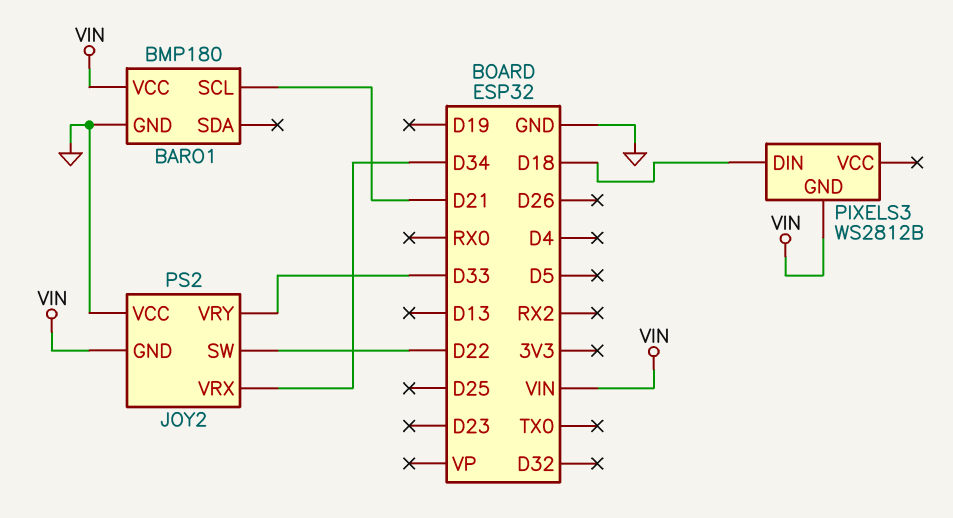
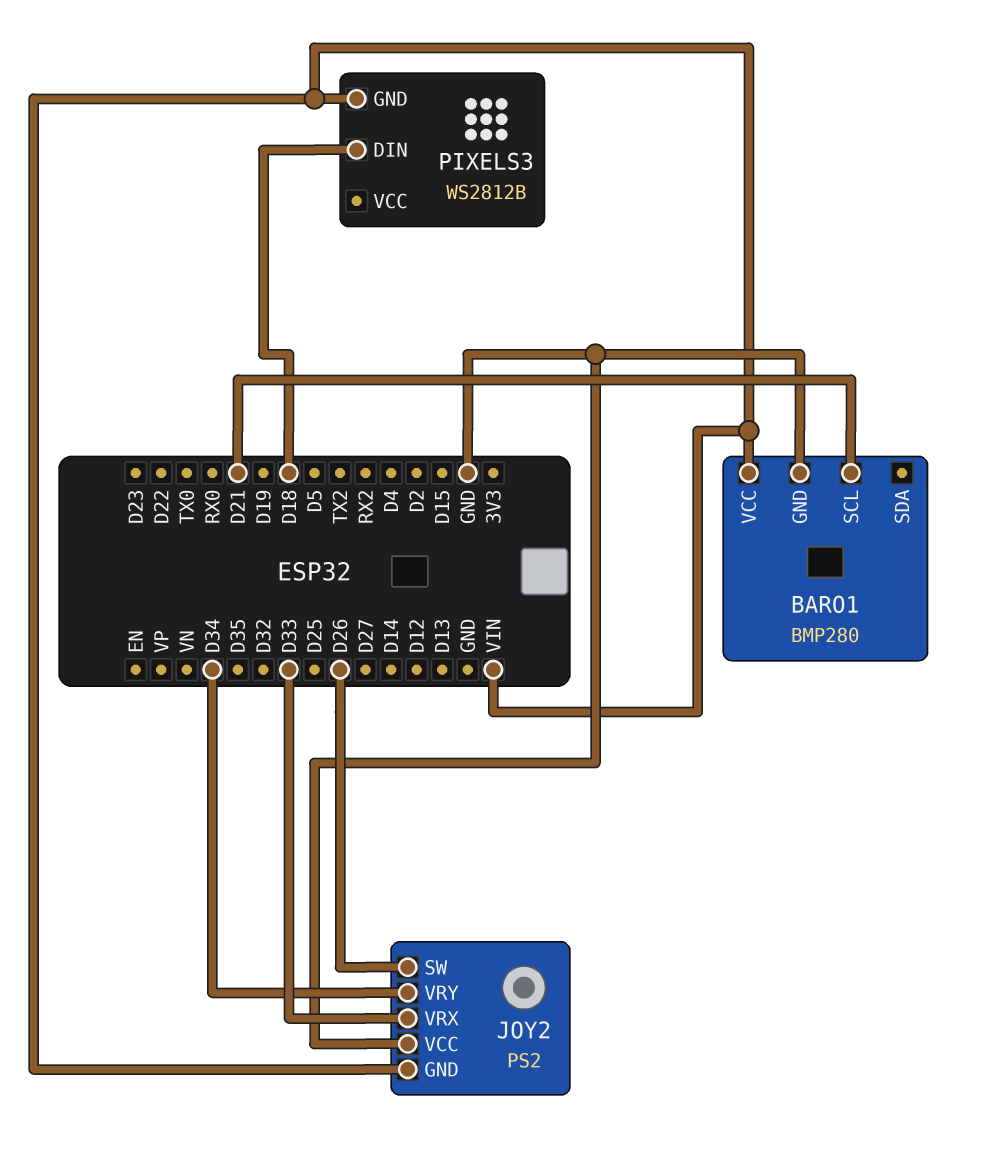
BARO1: BMP180 -> BMP280
JOY2 pin SW: D22 -> D26
JOY2 pin VRX: D34 -> D33
JOY2 pin VRY: D33 -> D34

